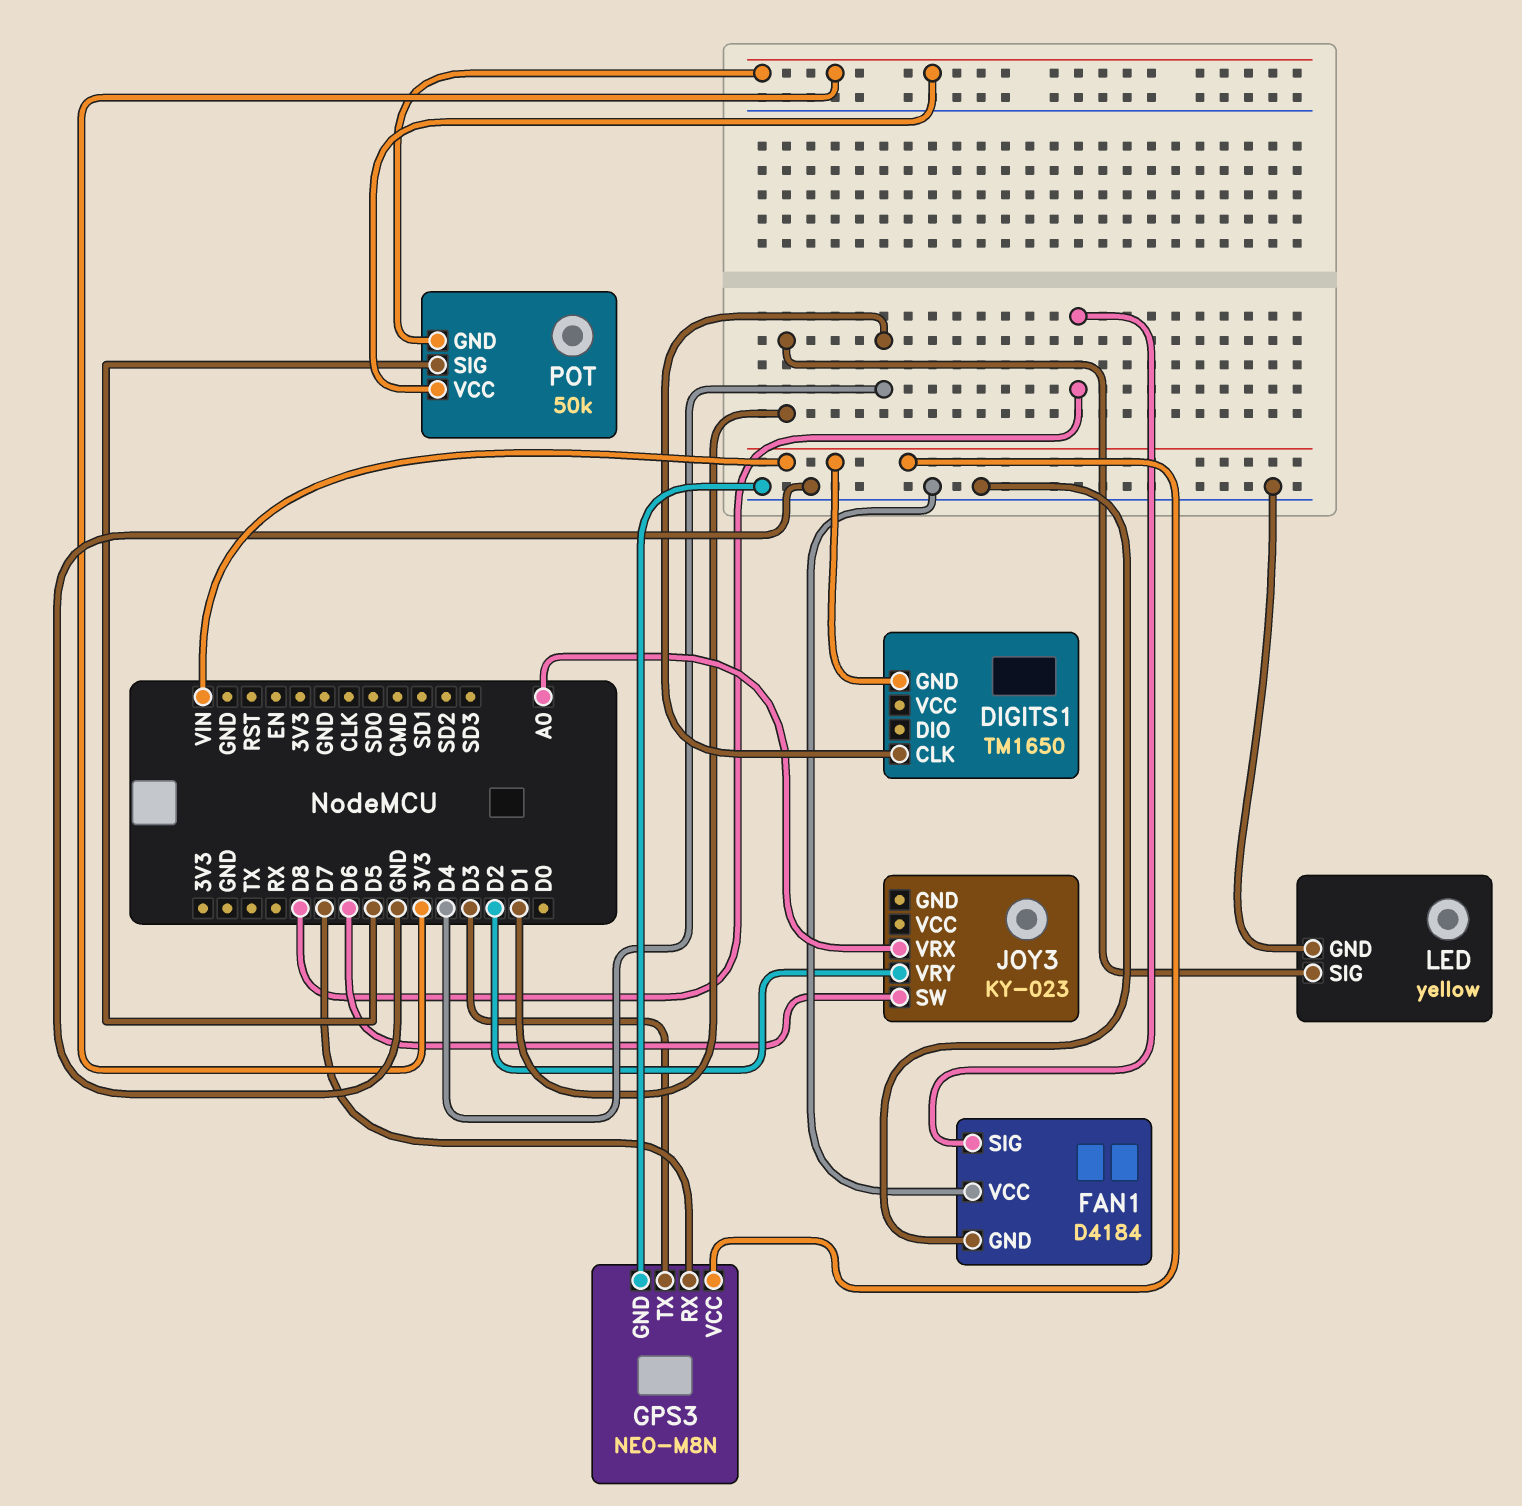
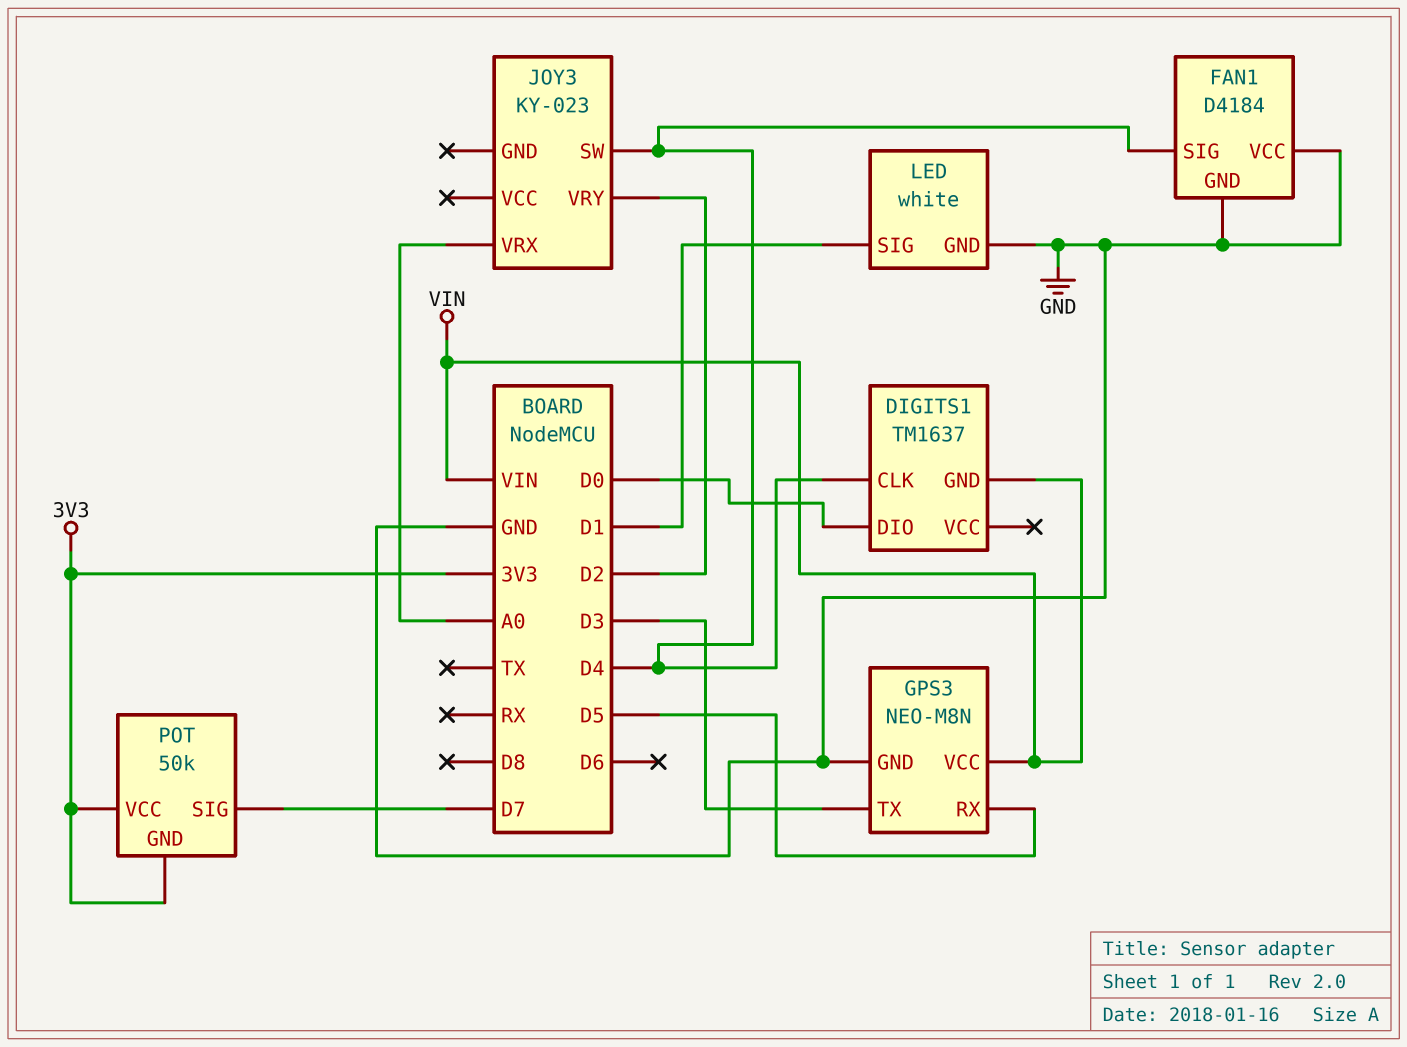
DIGITS1: TM1650 -> TM1637
DIGITS1 pin DIO: none -> D0
FAN1 pin SIG: D8 -> D4
GPS3 pin RX: D7 -> D5
JOY3 pin SW: D6 -> D4
LED: yellow -> white
POT pin SIG: D5 -> D7

